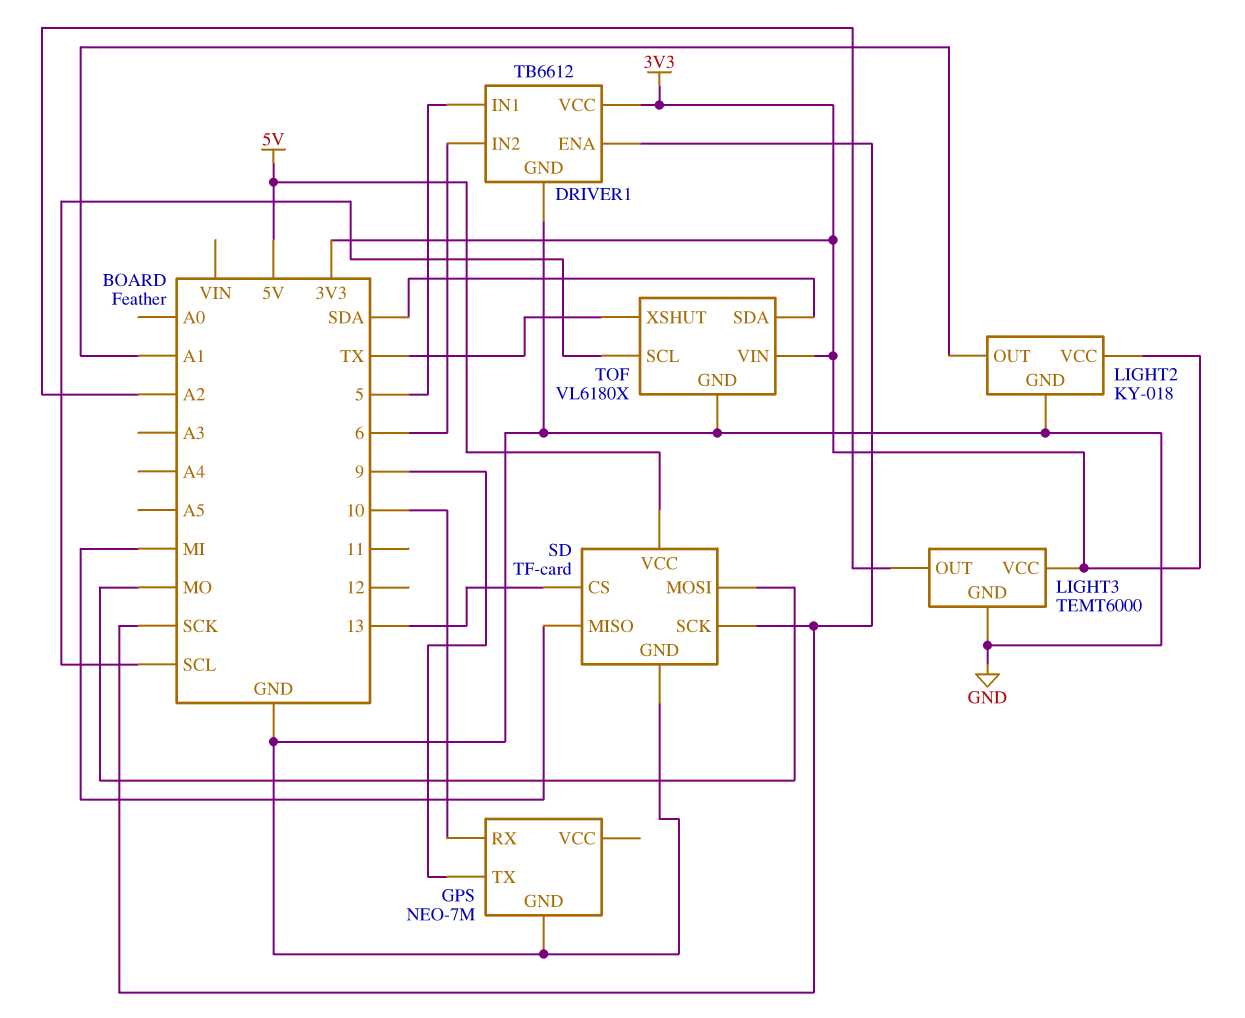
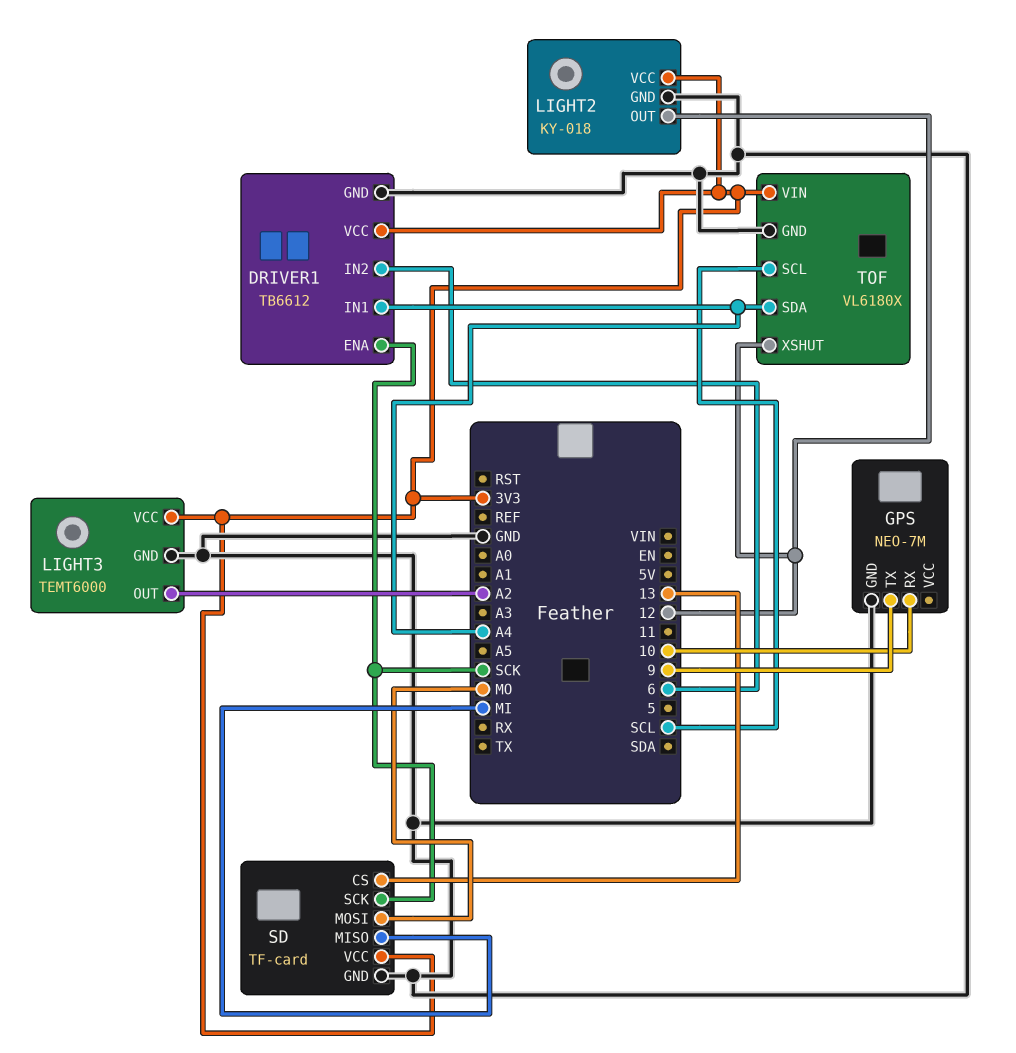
DRIVER1 pin IN1: 5 -> A4
LIGHT2 pin OUT: A1 -> 12
SD pin VCC: 5V -> 3V3
TOF pin SDA: SDA -> A4
TOF pin XSHUT: TX -> 12

